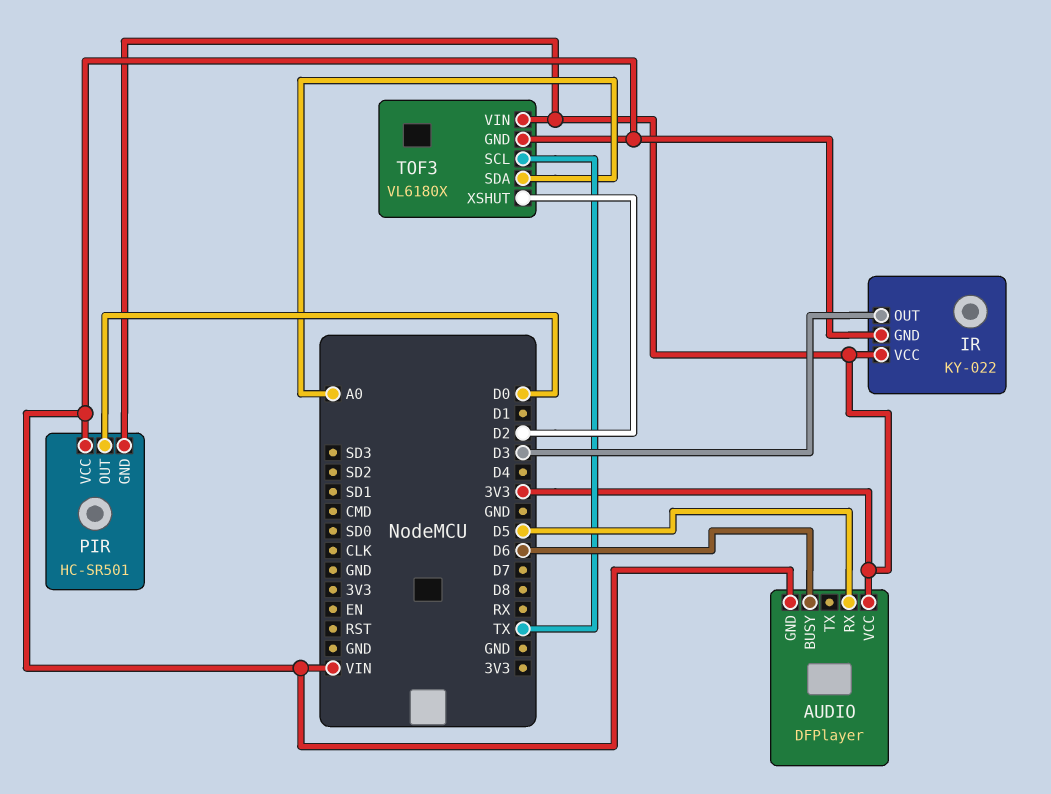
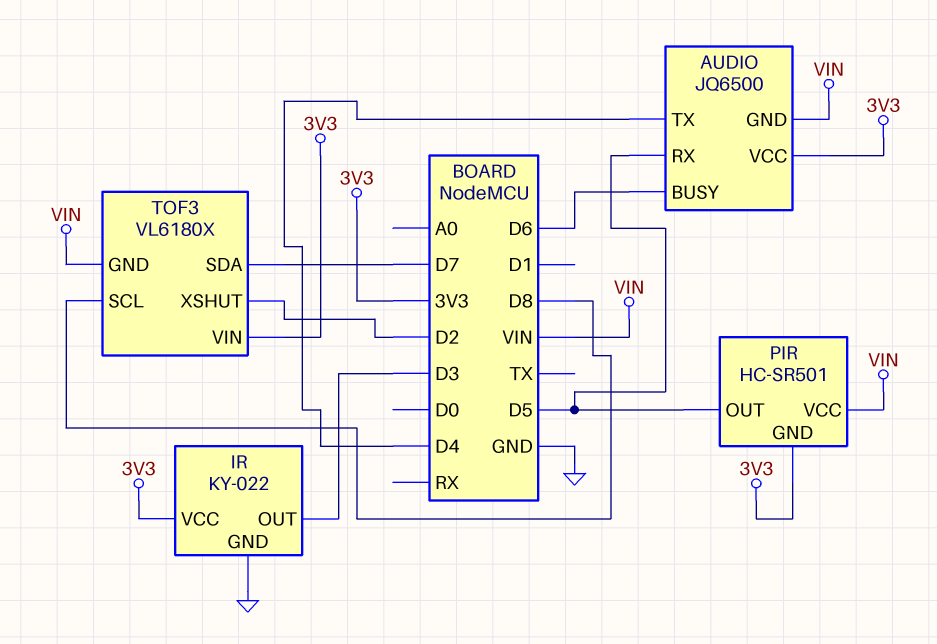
AUDIO: DFPlayer -> JQ6500
AUDIO pin TX: none -> D4
IR pin GND: VIN -> GND
PIR pin OUT: D0 -> D5
TOF3 pin SCL: TX -> D8
TOF3 pin SDA: A0 -> D7

